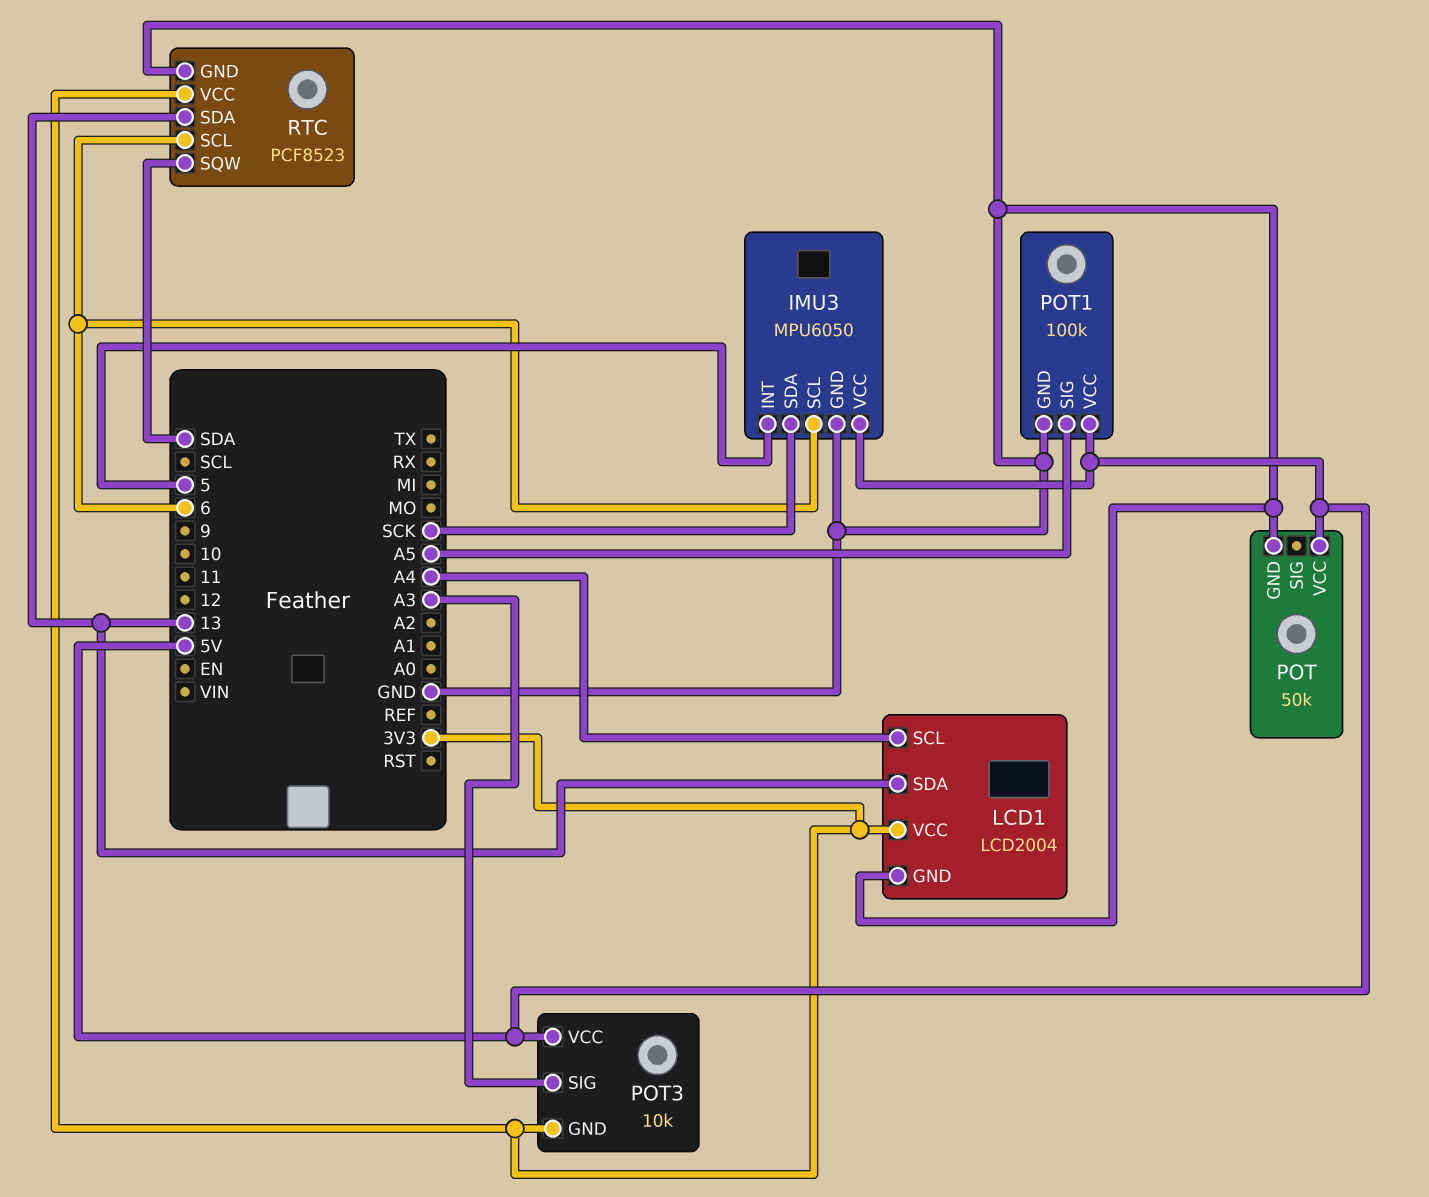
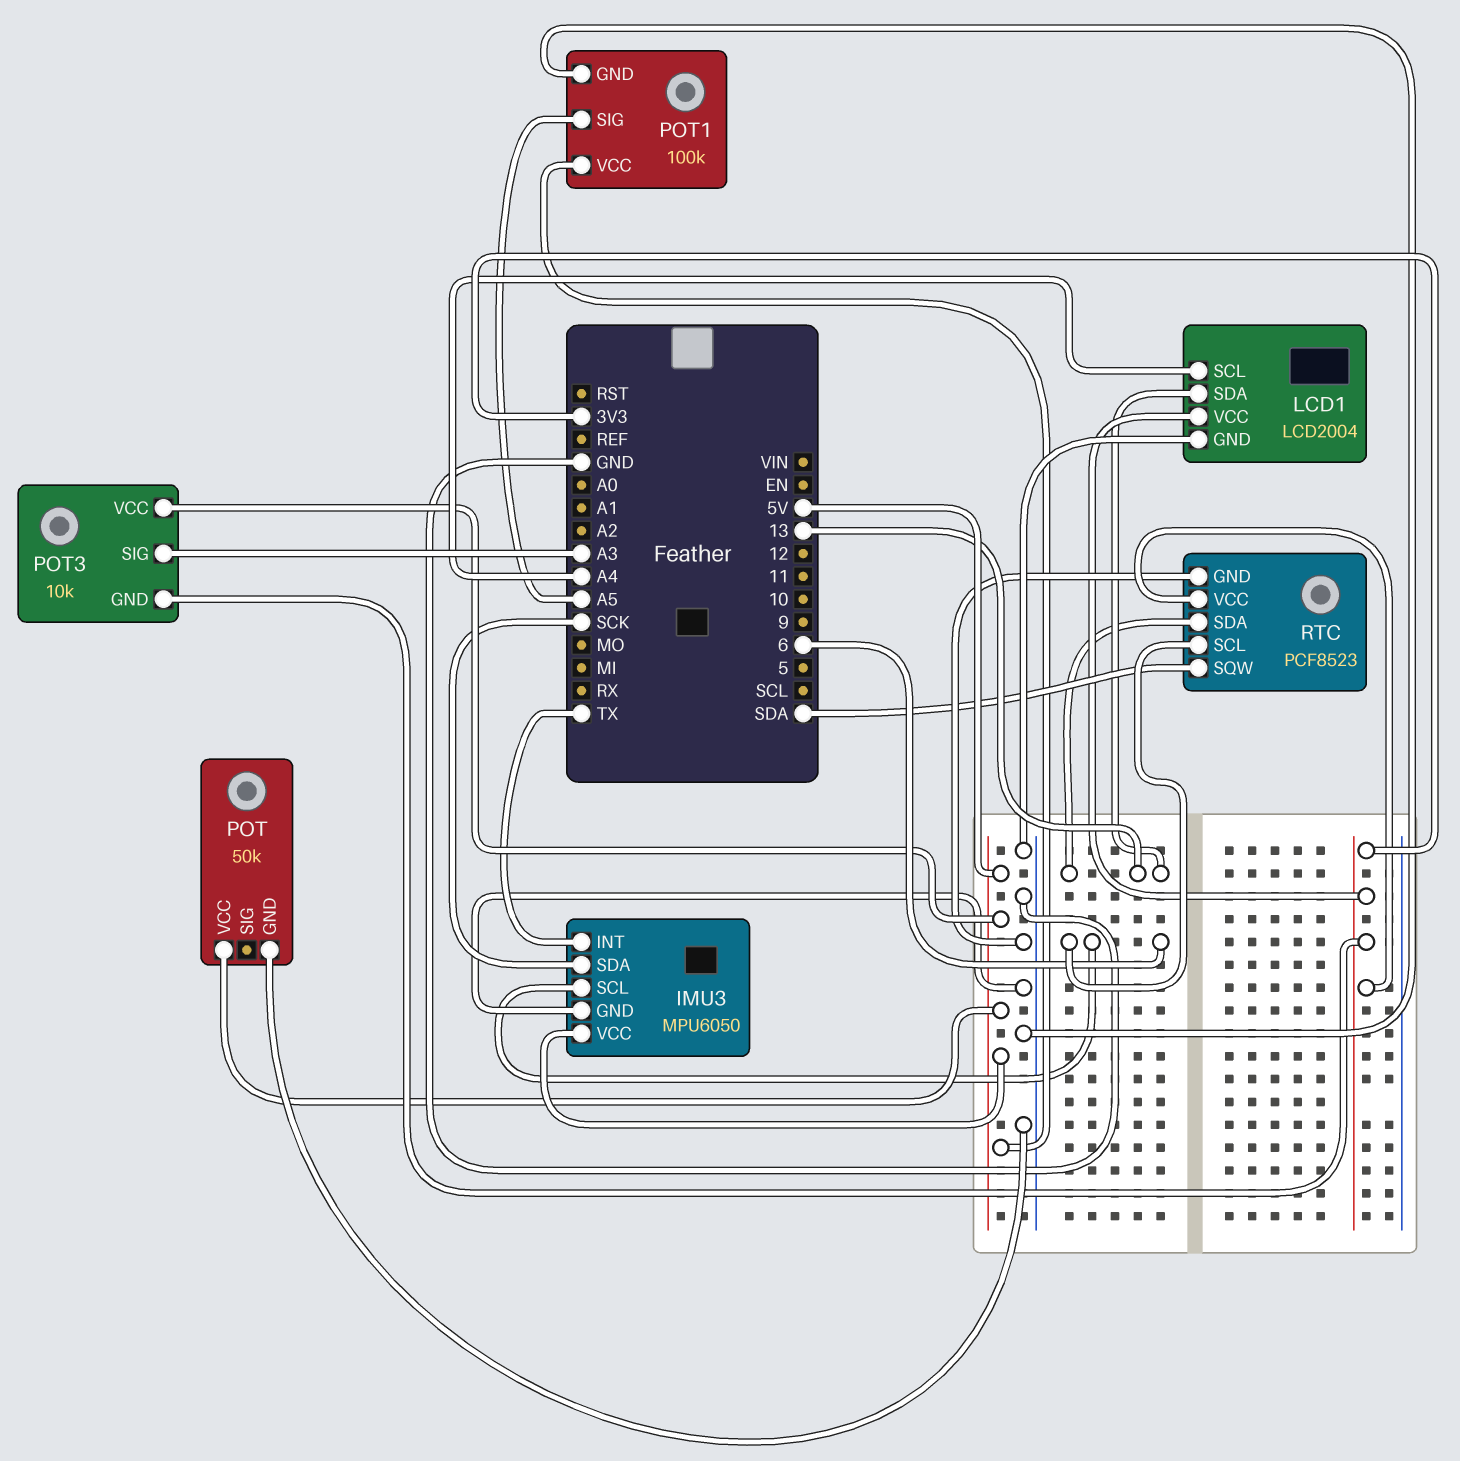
IMU3 pin INT: 5 -> TX

